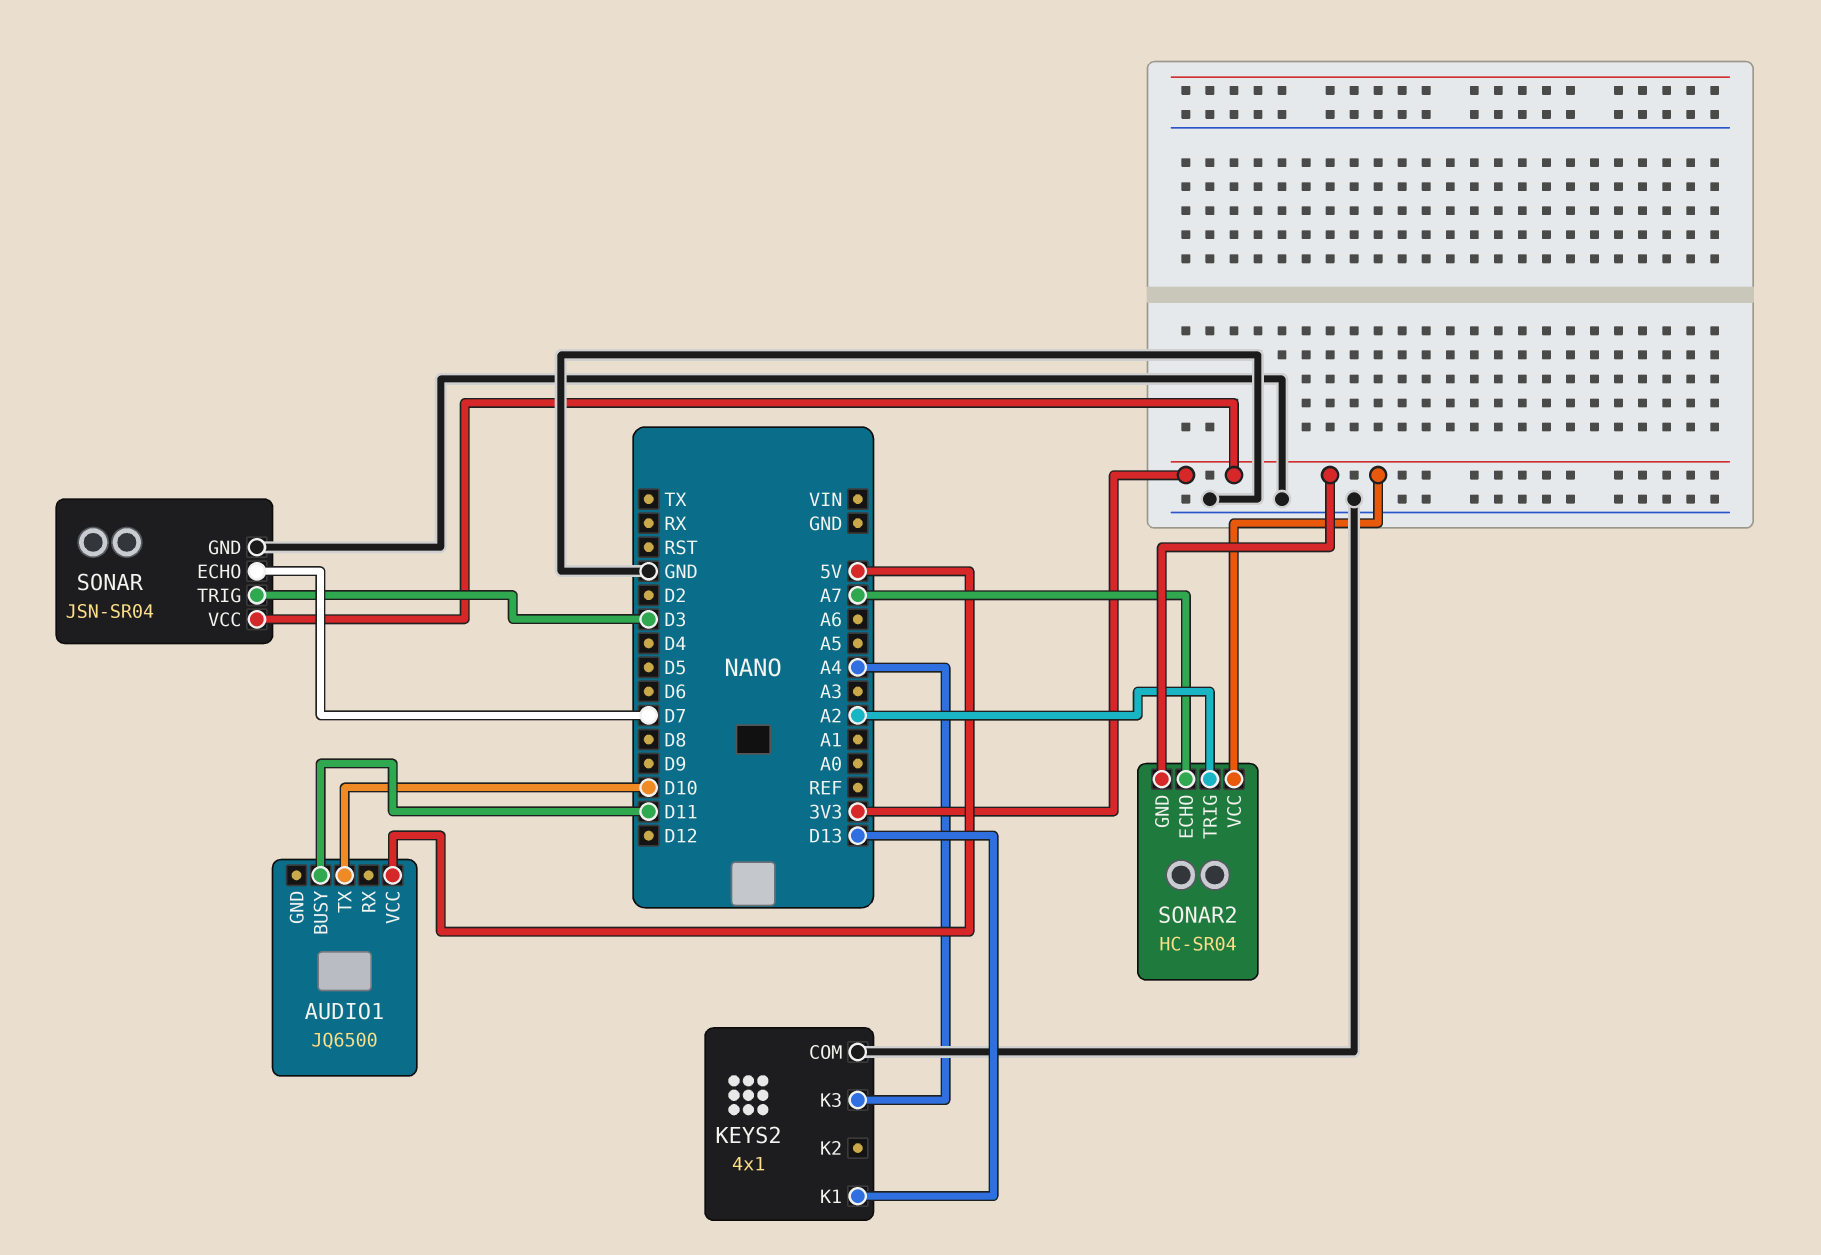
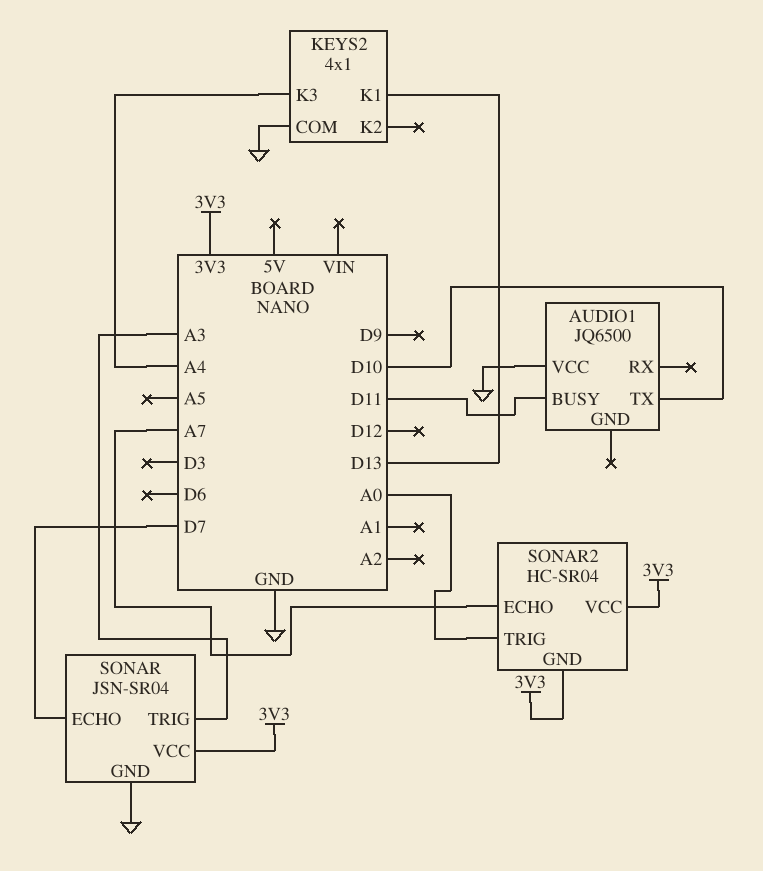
AUDIO1 pin VCC: 5V -> GND
SONAR pin TRIG: D3 -> A3
SONAR2 pin TRIG: A2 -> A0

